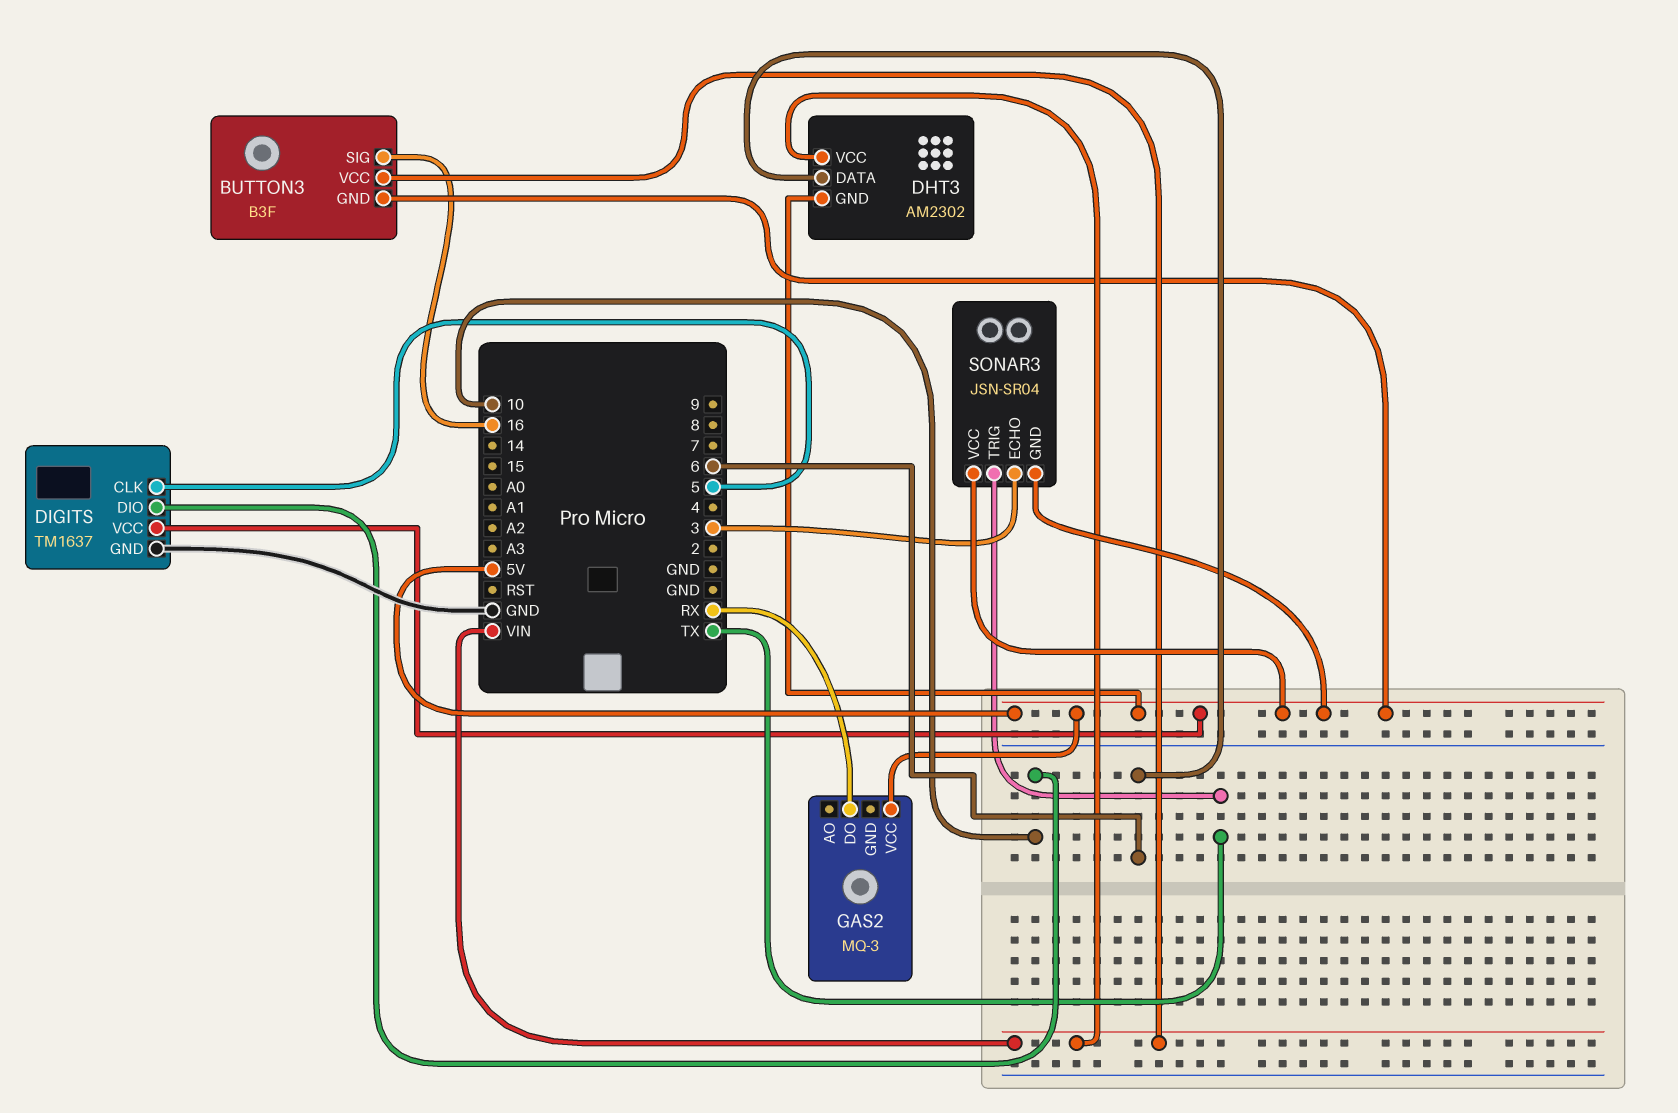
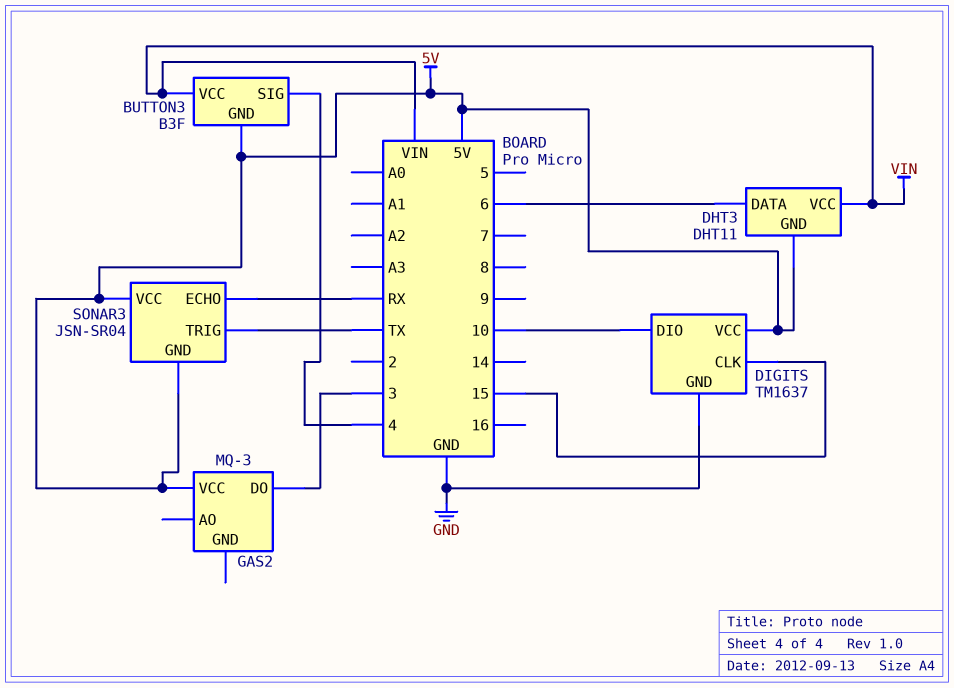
BUTTON3 pin SIG: 16 -> 4
DHT3: AM2302 -> DHT11
DIGITS pin CLK: 5 -> 15
GAS2 pin DO: RX -> 3
SONAR3 pin ECHO: 3 -> RX

